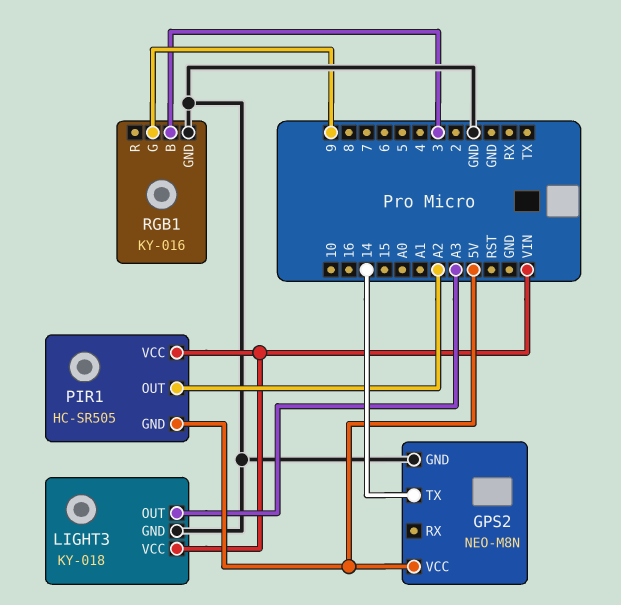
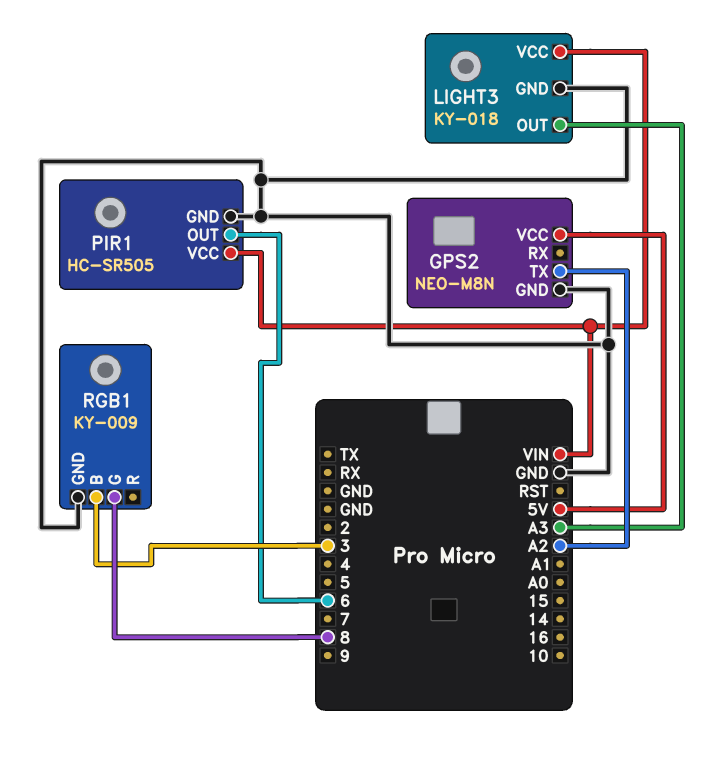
GPS2 pin TX: 14 -> A2
PIR1 pin GND: 5V -> GND
PIR1 pin OUT: A2 -> 6
RGB1: KY-016 -> KY-009
RGB1 pin G: 9 -> 8

